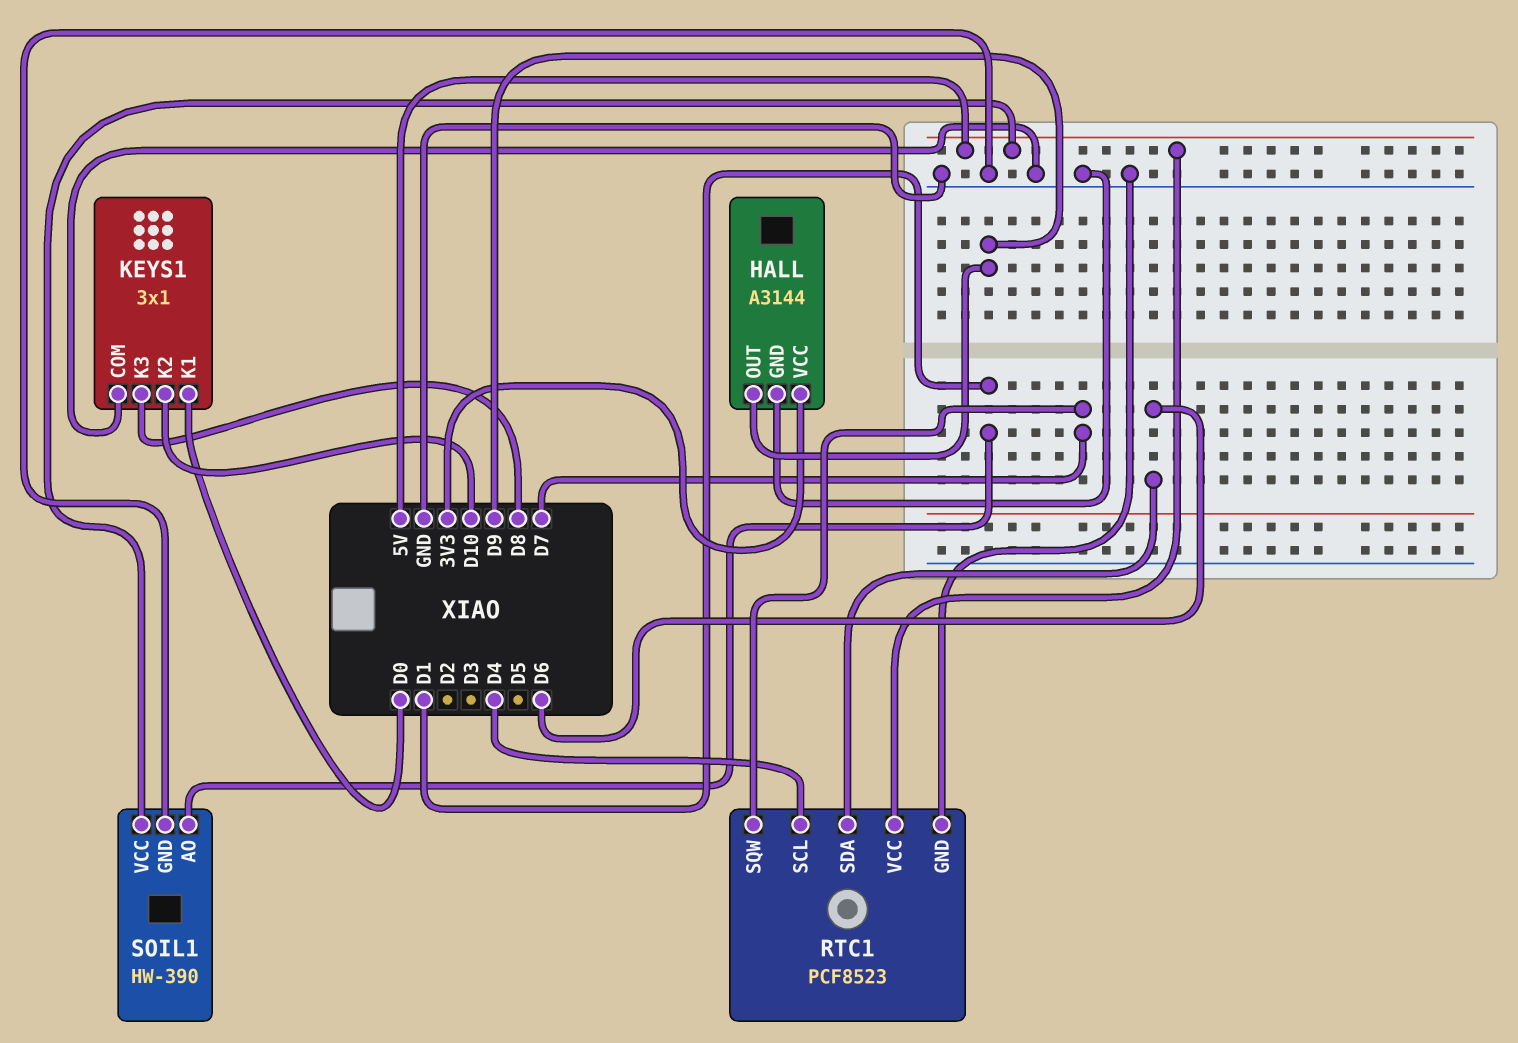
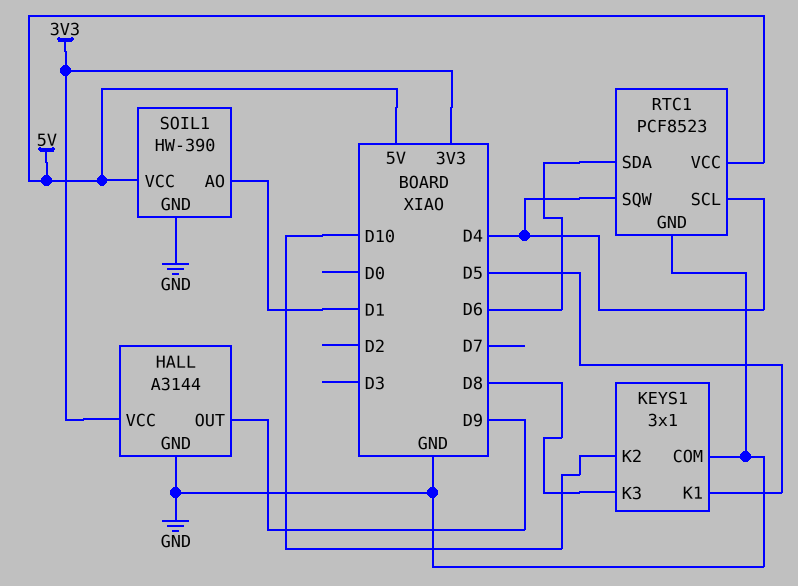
KEYS1 pin K1: D0 -> D5
RTC1 pin SQW: D7 -> D4

